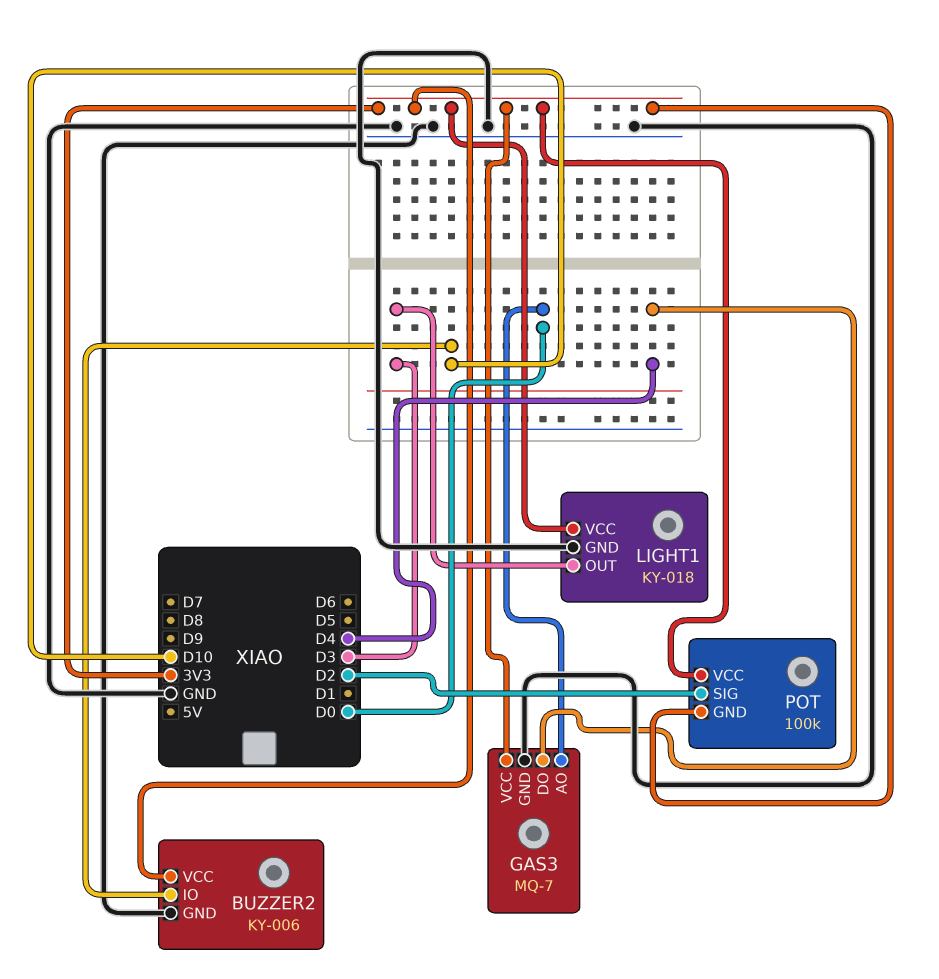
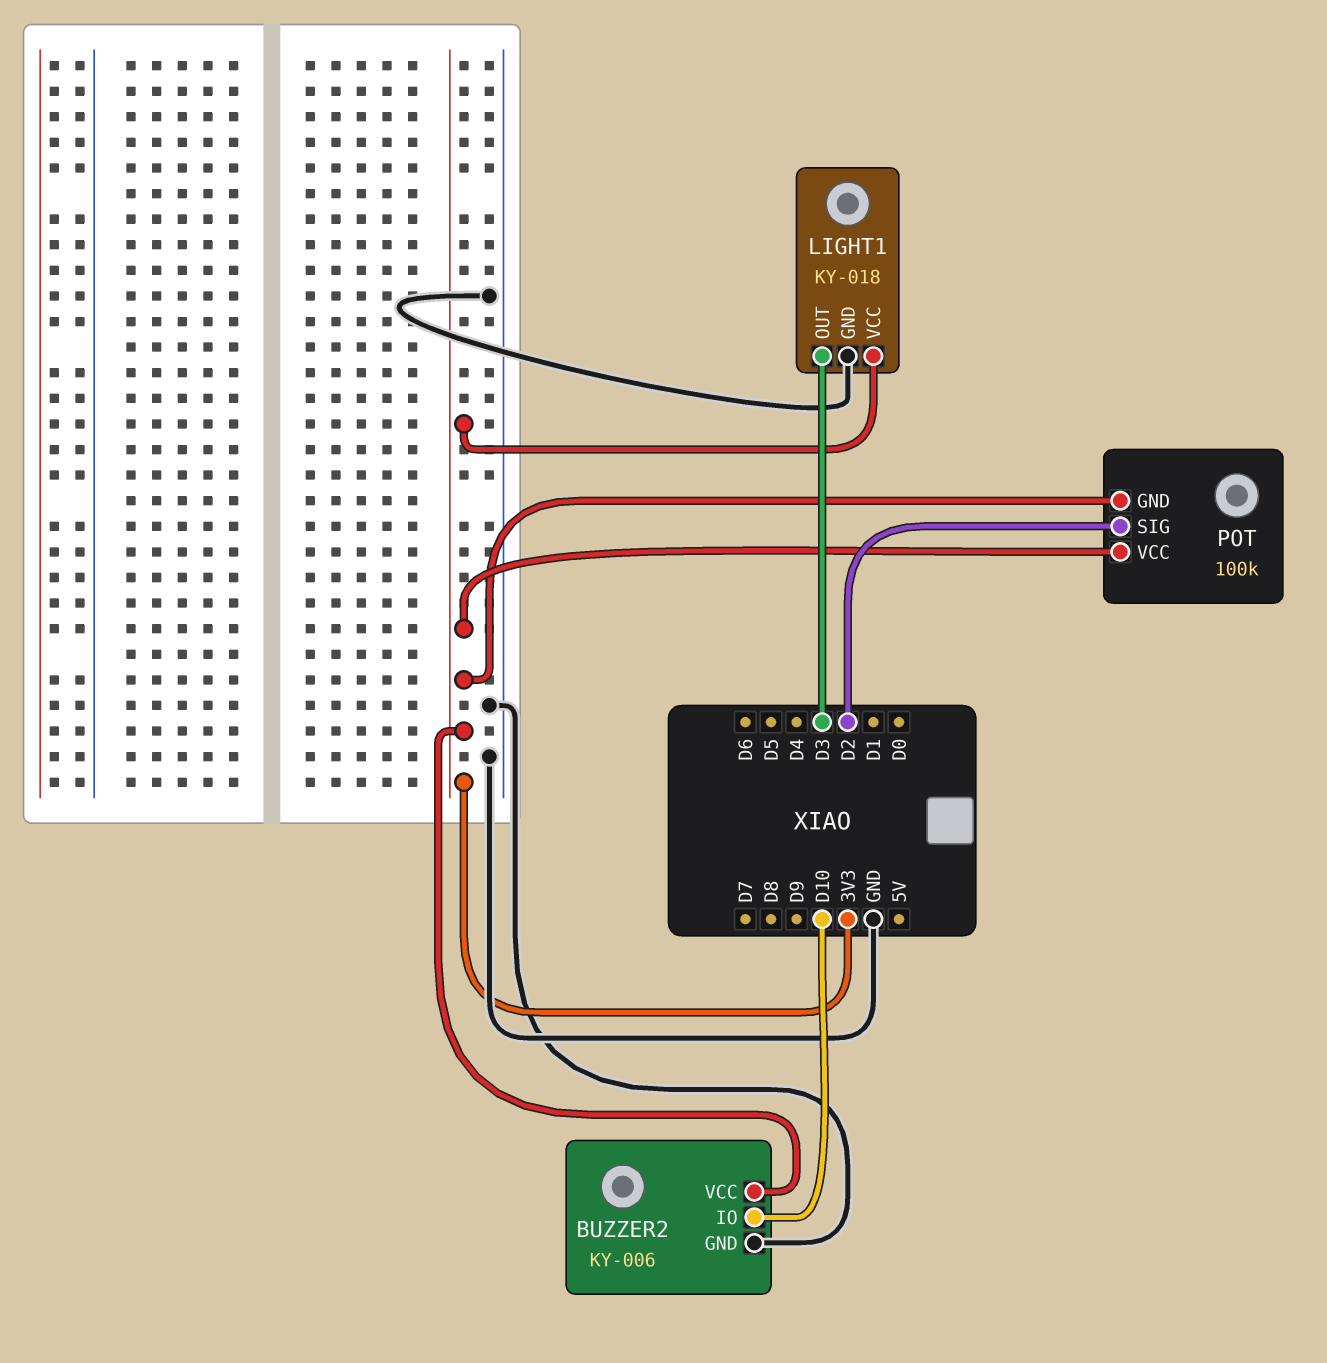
GAS3: MQ-7 -> none
GAS3 pin AO: D0 -> none
GAS3 pin DO: D4 -> none
GAS3 pin GND: GND -> none
GAS3 pin VCC: 3V3 -> none

